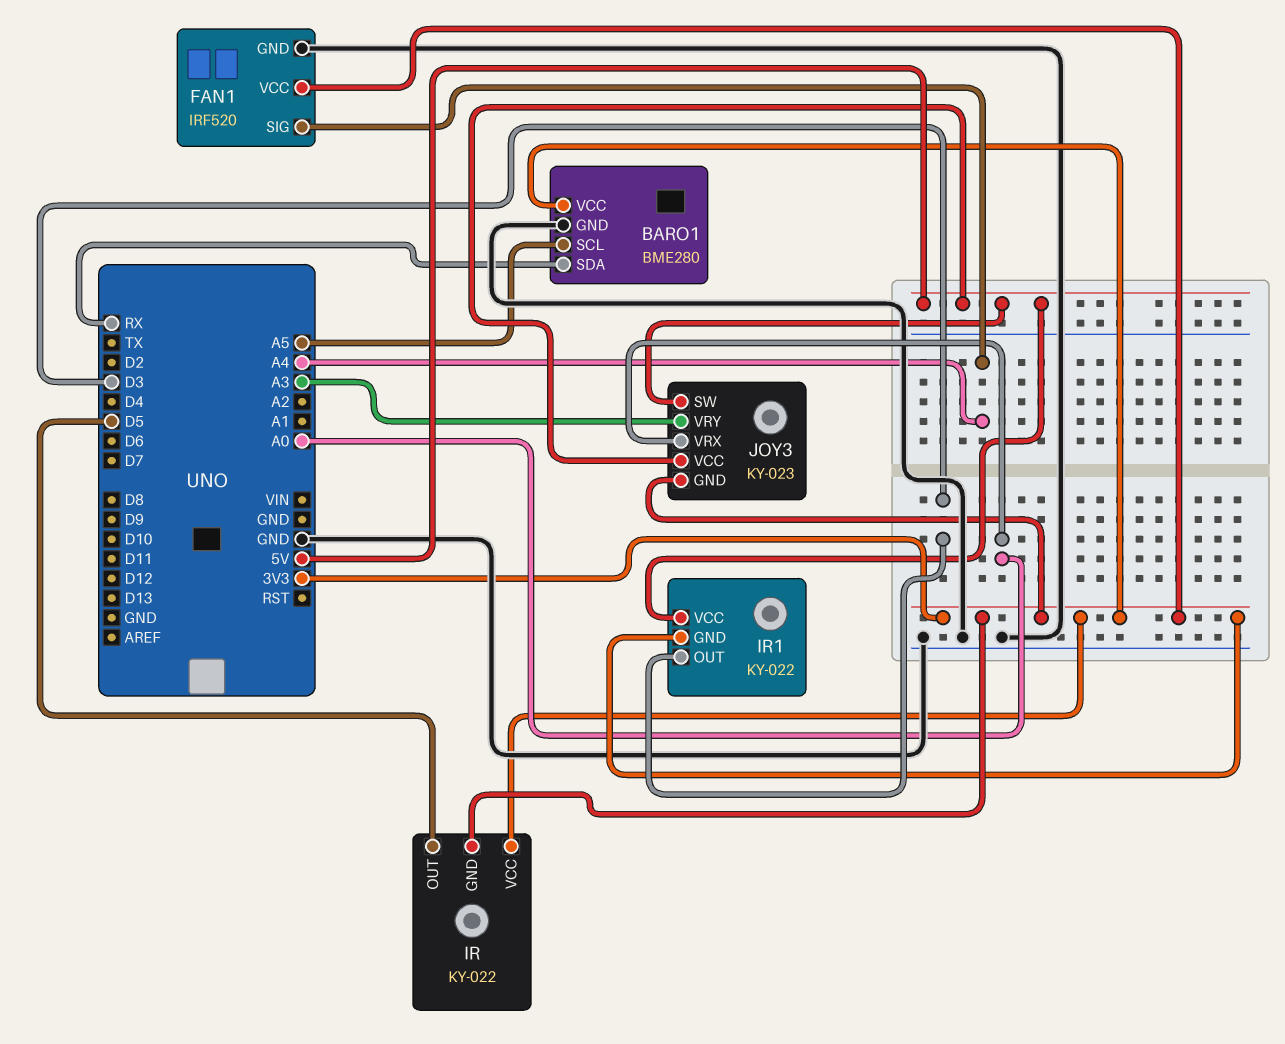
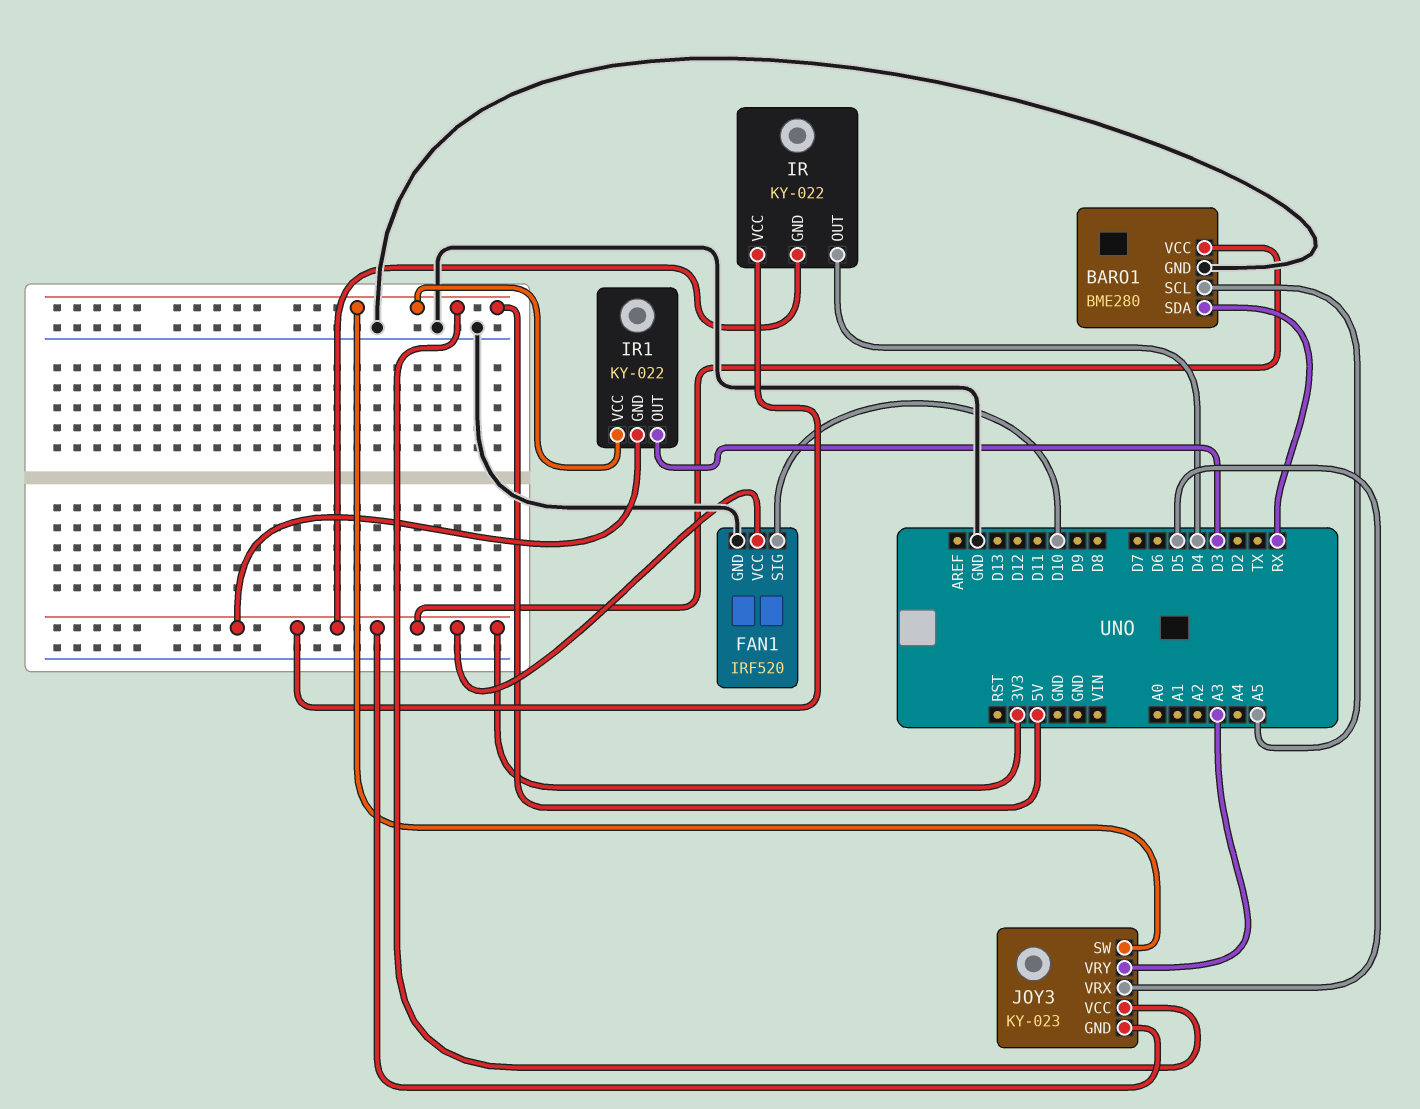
FAN1 pin SIG: A4 -> D10
IR pin OUT: D5 -> D4
JOY3 pin VRX: A0 -> D5

